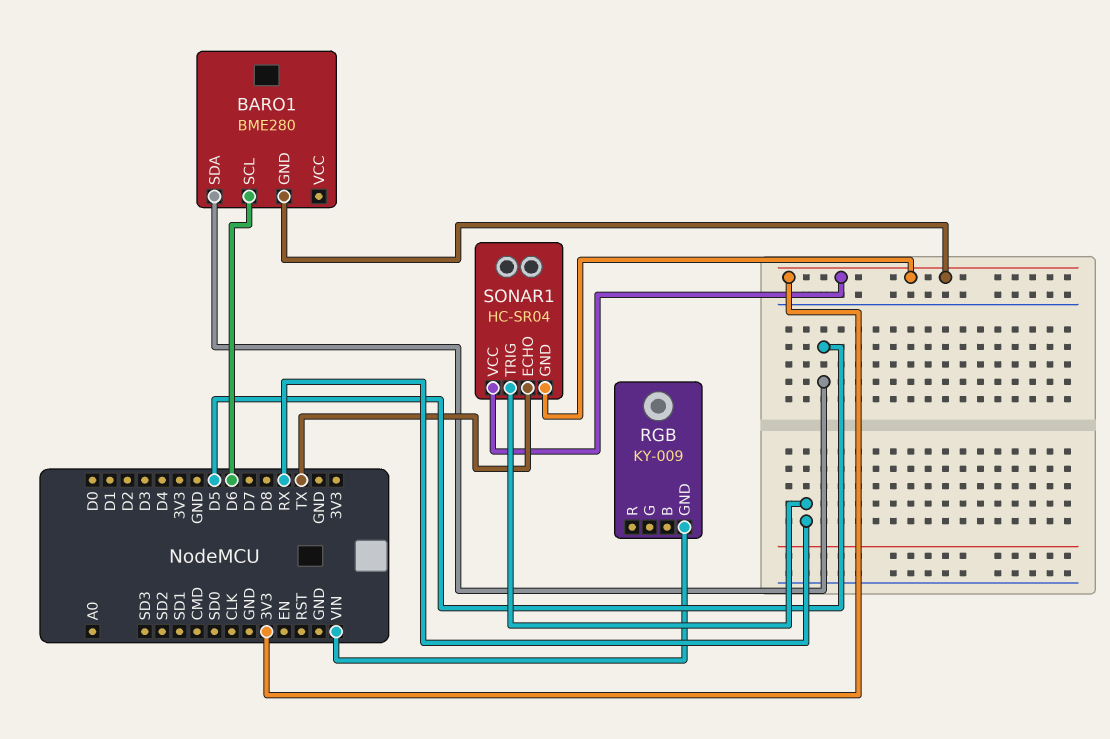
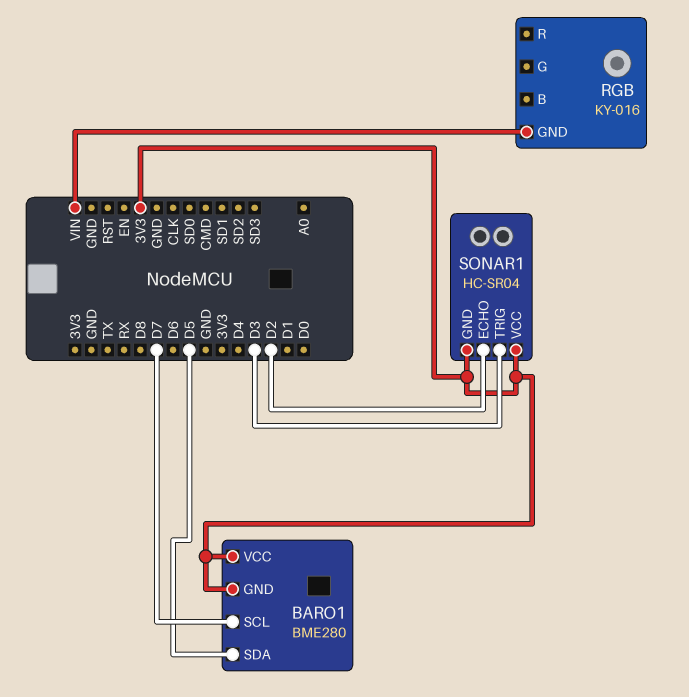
BARO1 pin SCL: D6 -> D7
BARO1 pin VCC: none -> 3V3
RGB: KY-009 -> KY-016
SONAR1 pin ECHO: TX -> D2
SONAR1 pin TRIG: RX -> D3

